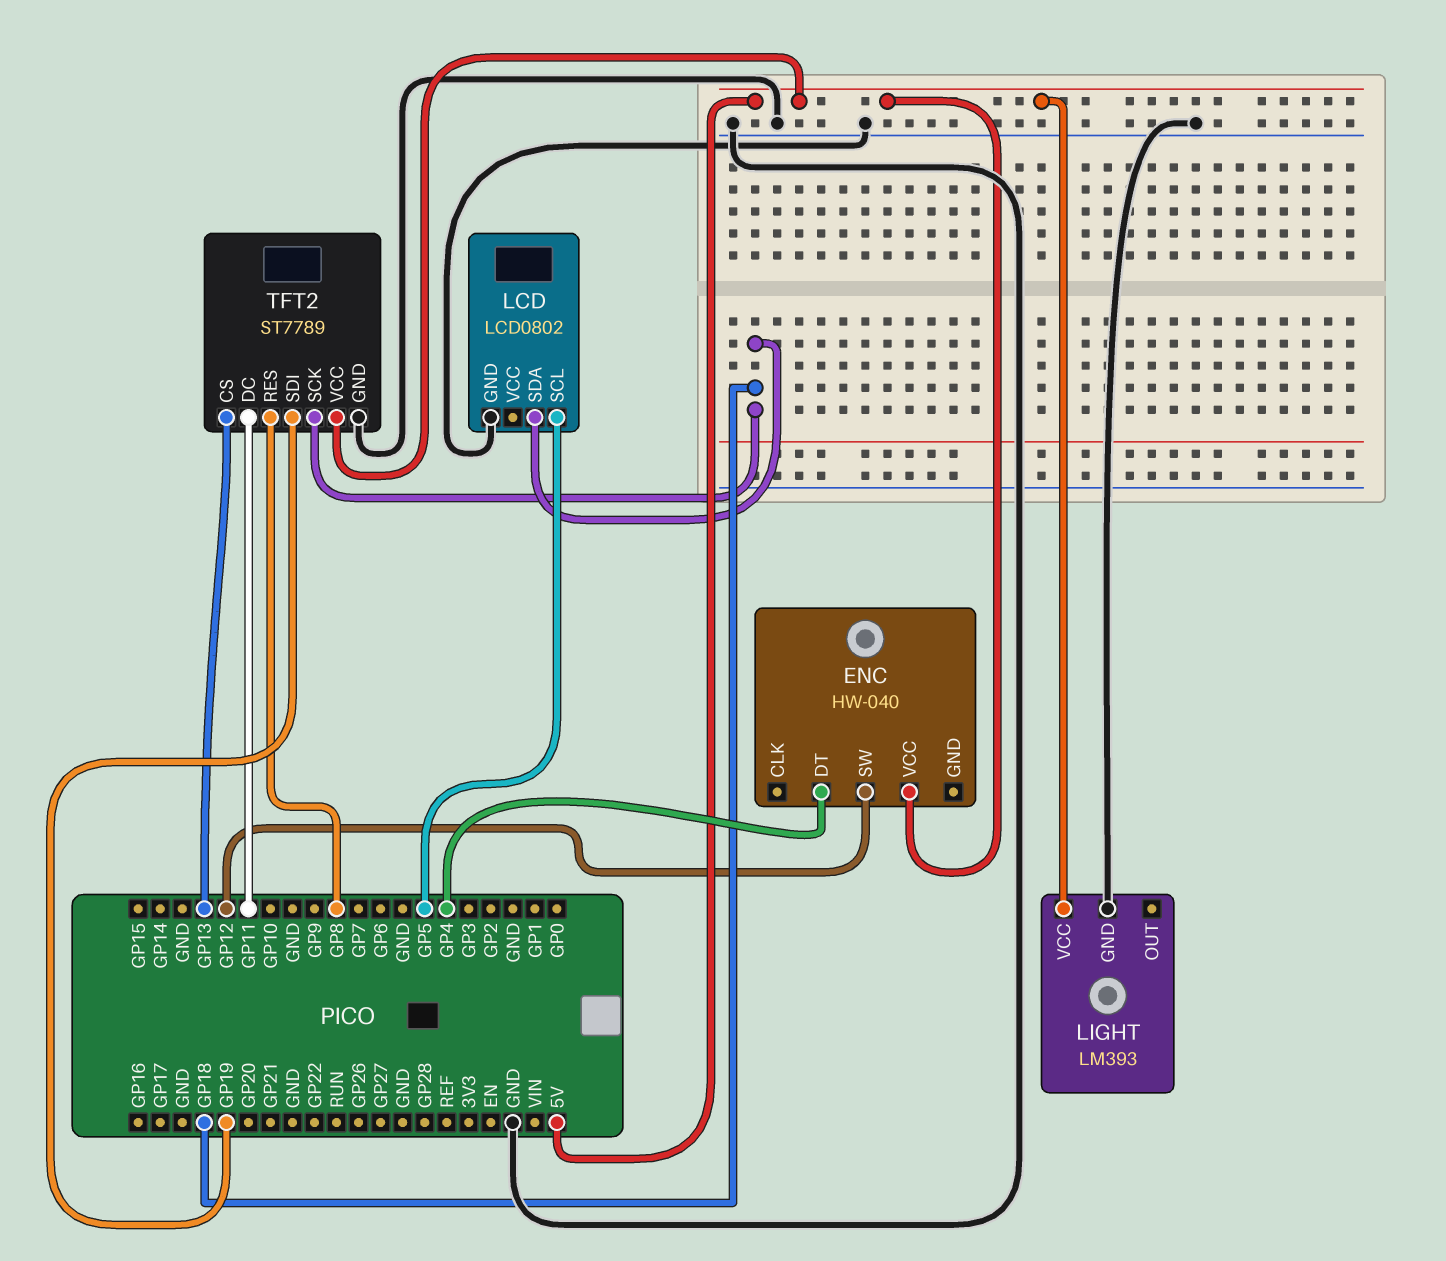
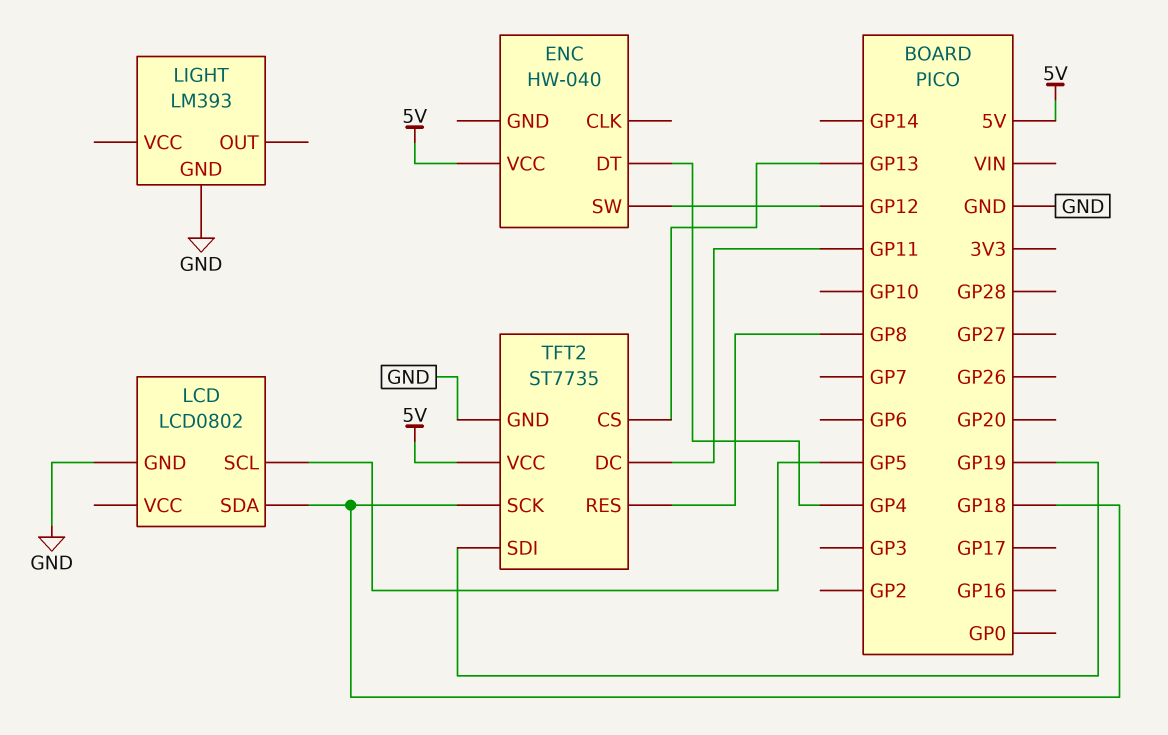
LIGHT pin VCC: 5V -> none
TFT2: ST7789 -> ST7735

